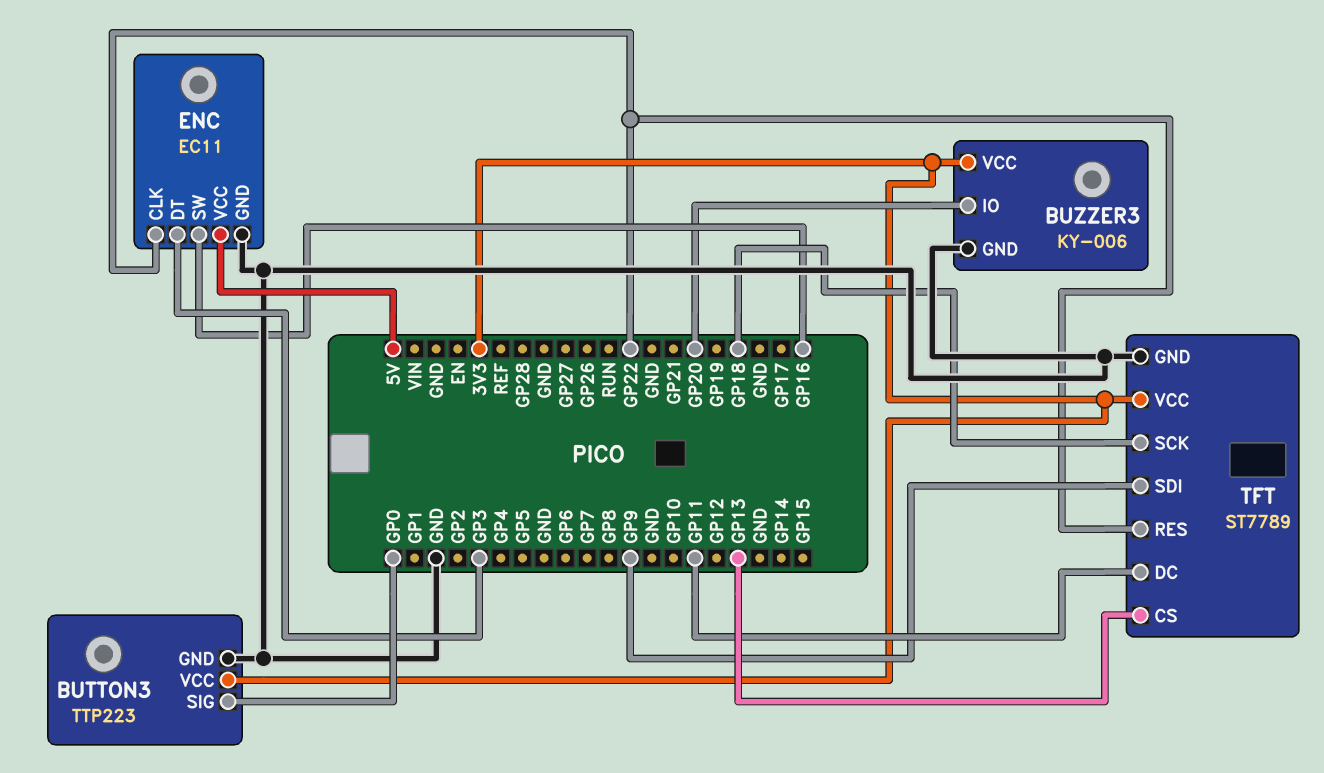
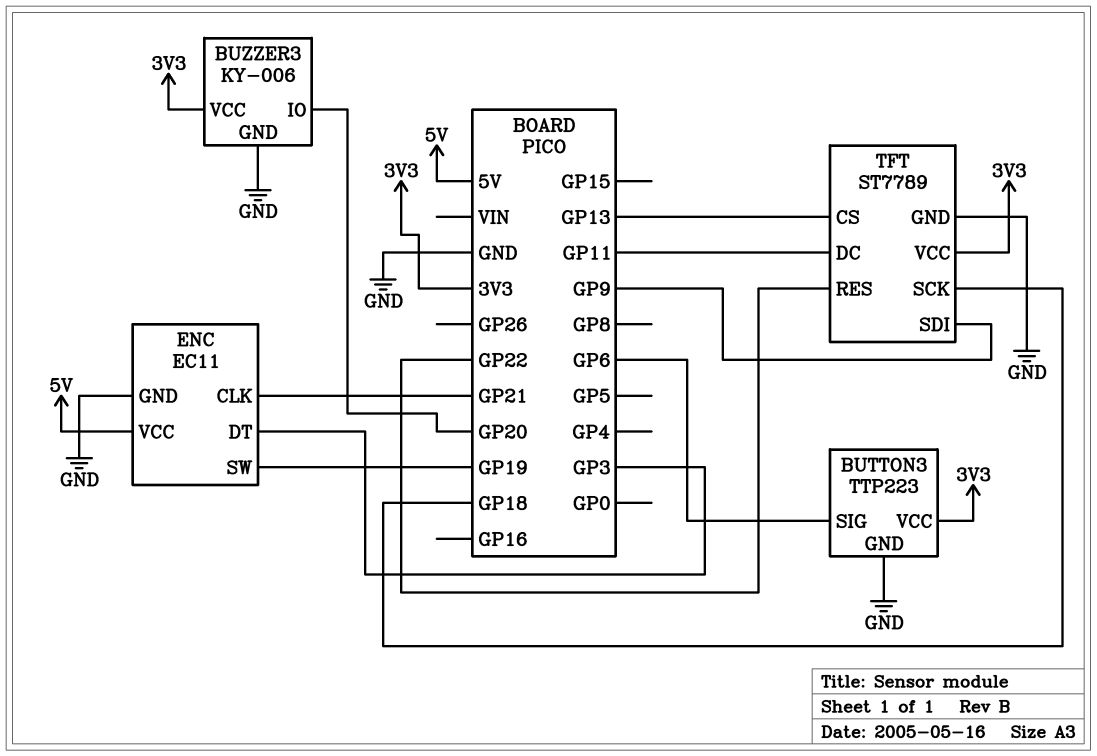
BUTTON3 pin SIG: GP0 -> GP6
ENC pin CLK: GP22 -> GP21
ENC pin SW: GP16 -> GP19

